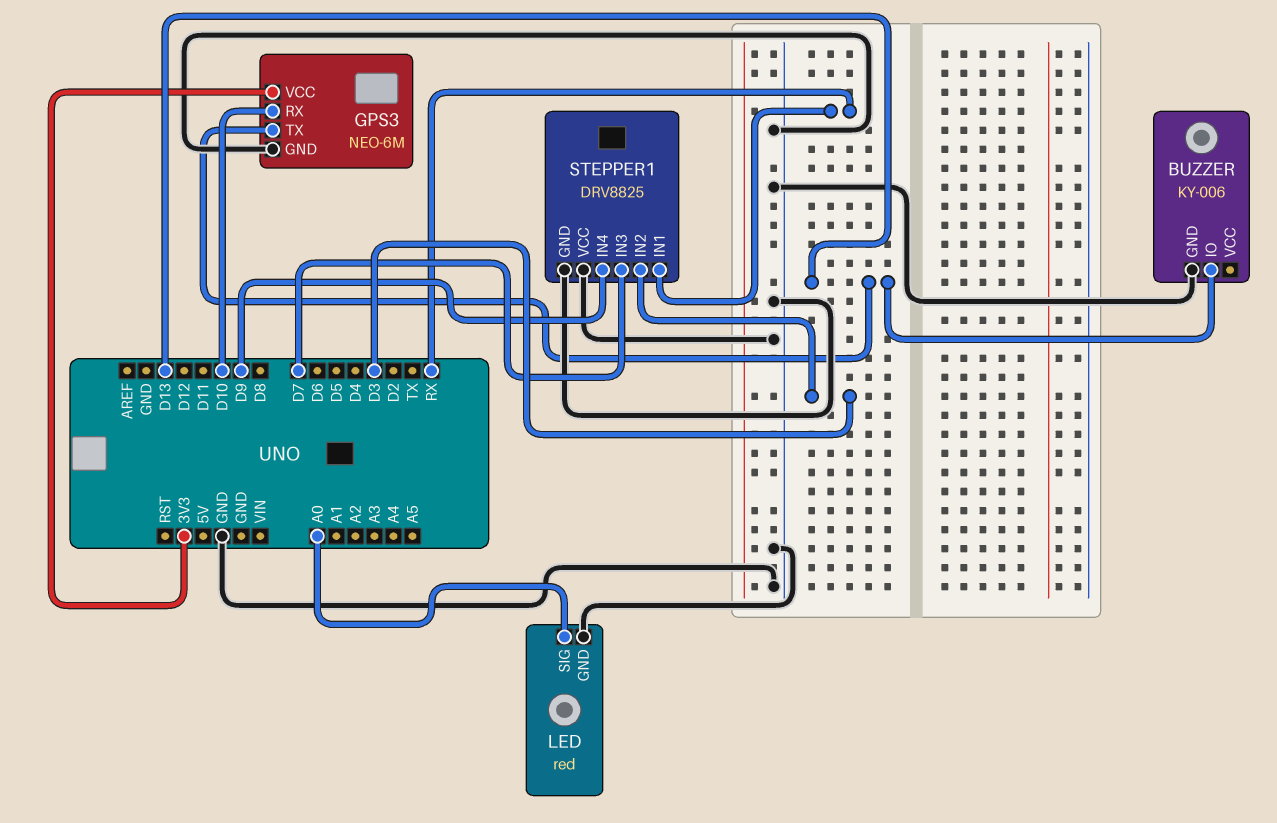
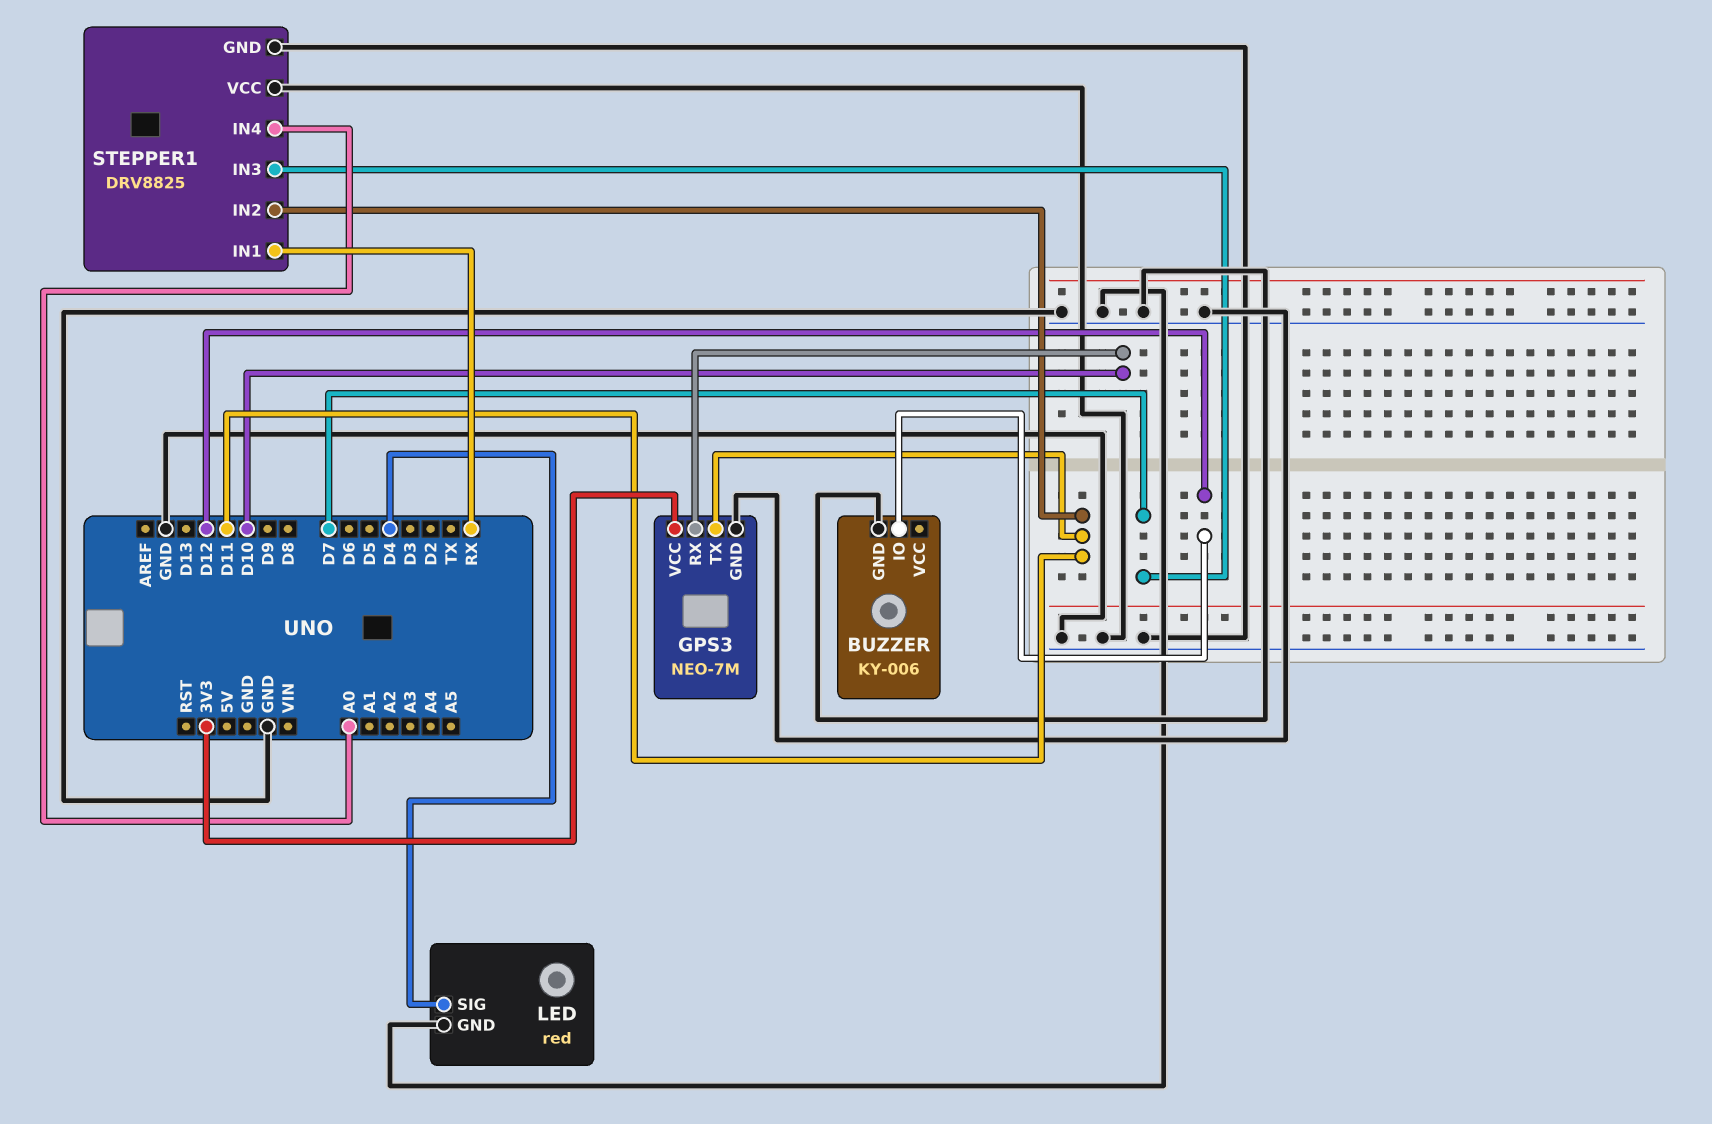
BUZZER pin IO: D13 -> D12
GPS3: NEO-6M -> NEO-7M
GPS3 pin TX: D13 -> D11
LED pin SIG: A0 -> D4
STEPPER1 pin IN2: D3 -> D11
STEPPER1 pin IN4: D9 -> A0

